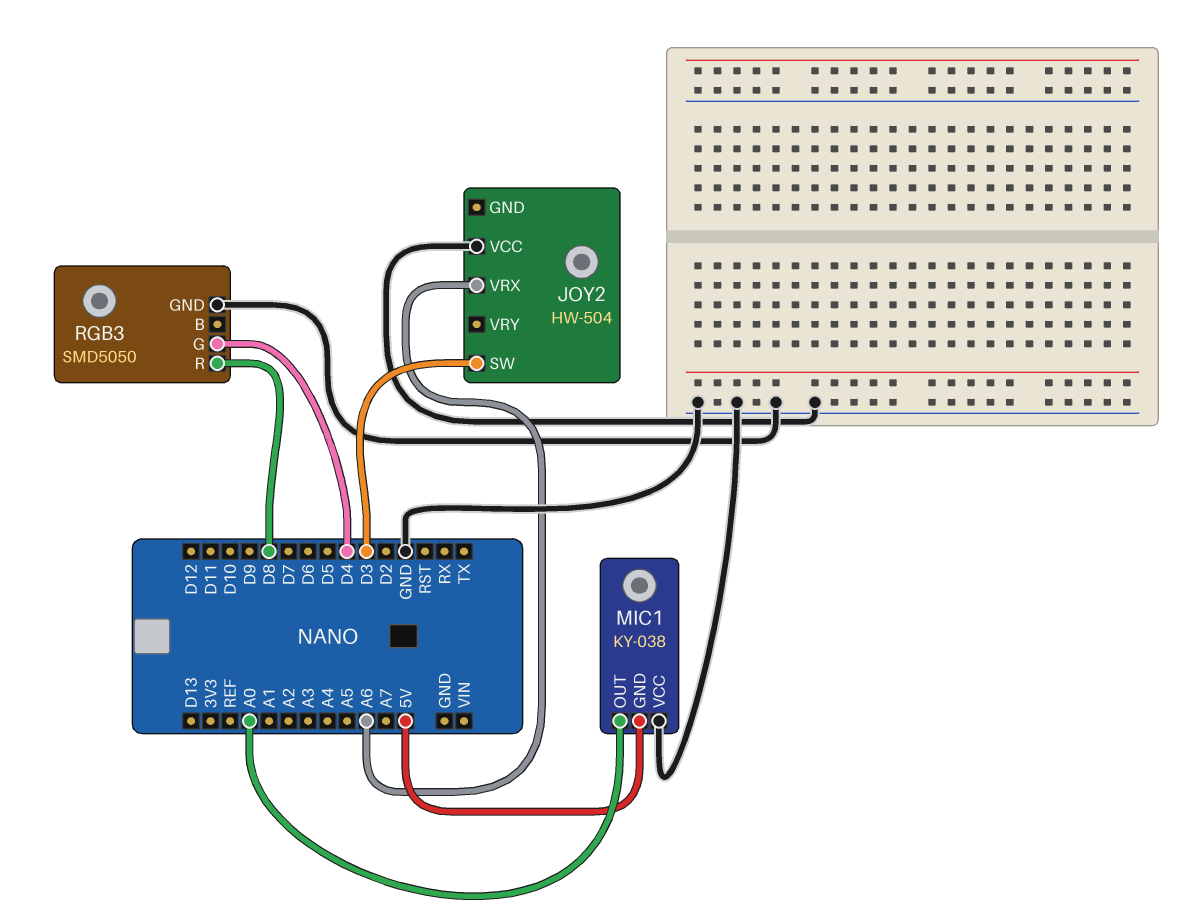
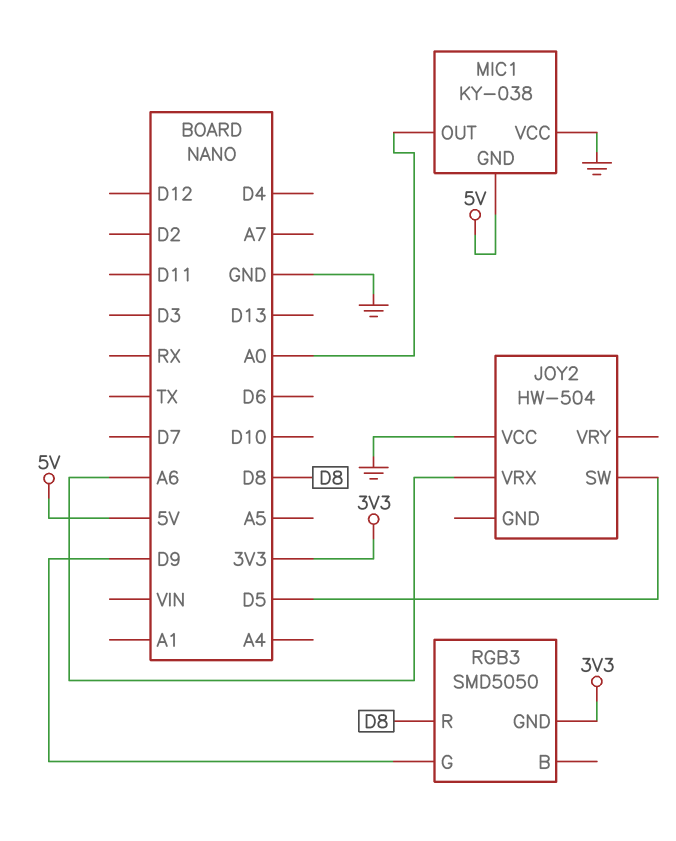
JOY2 pin SW: D3 -> D5
RGB3 pin G: D4 -> D9
RGB3 pin GND: GND -> 3V3

